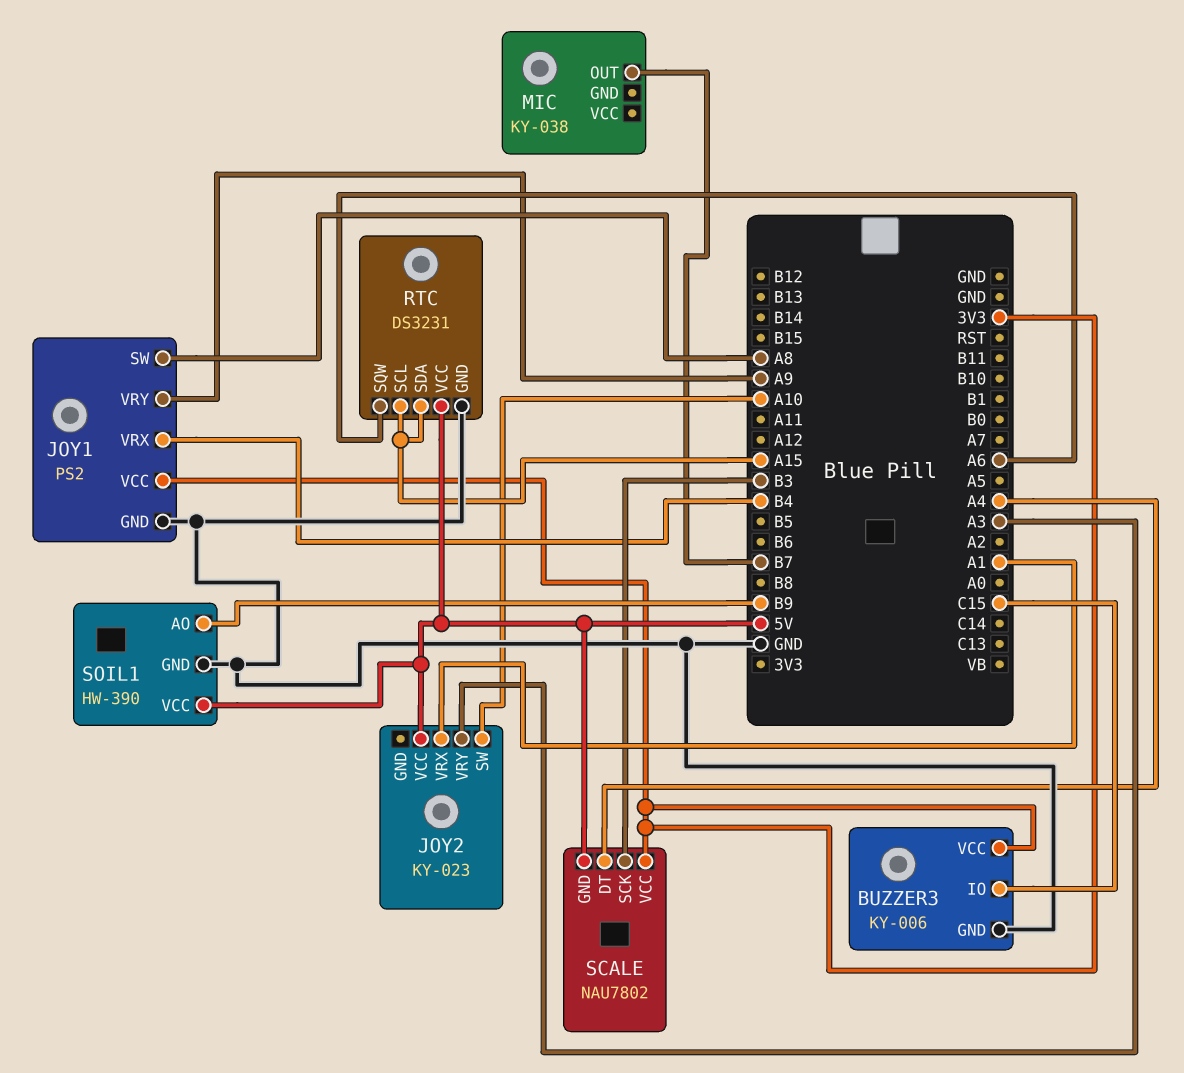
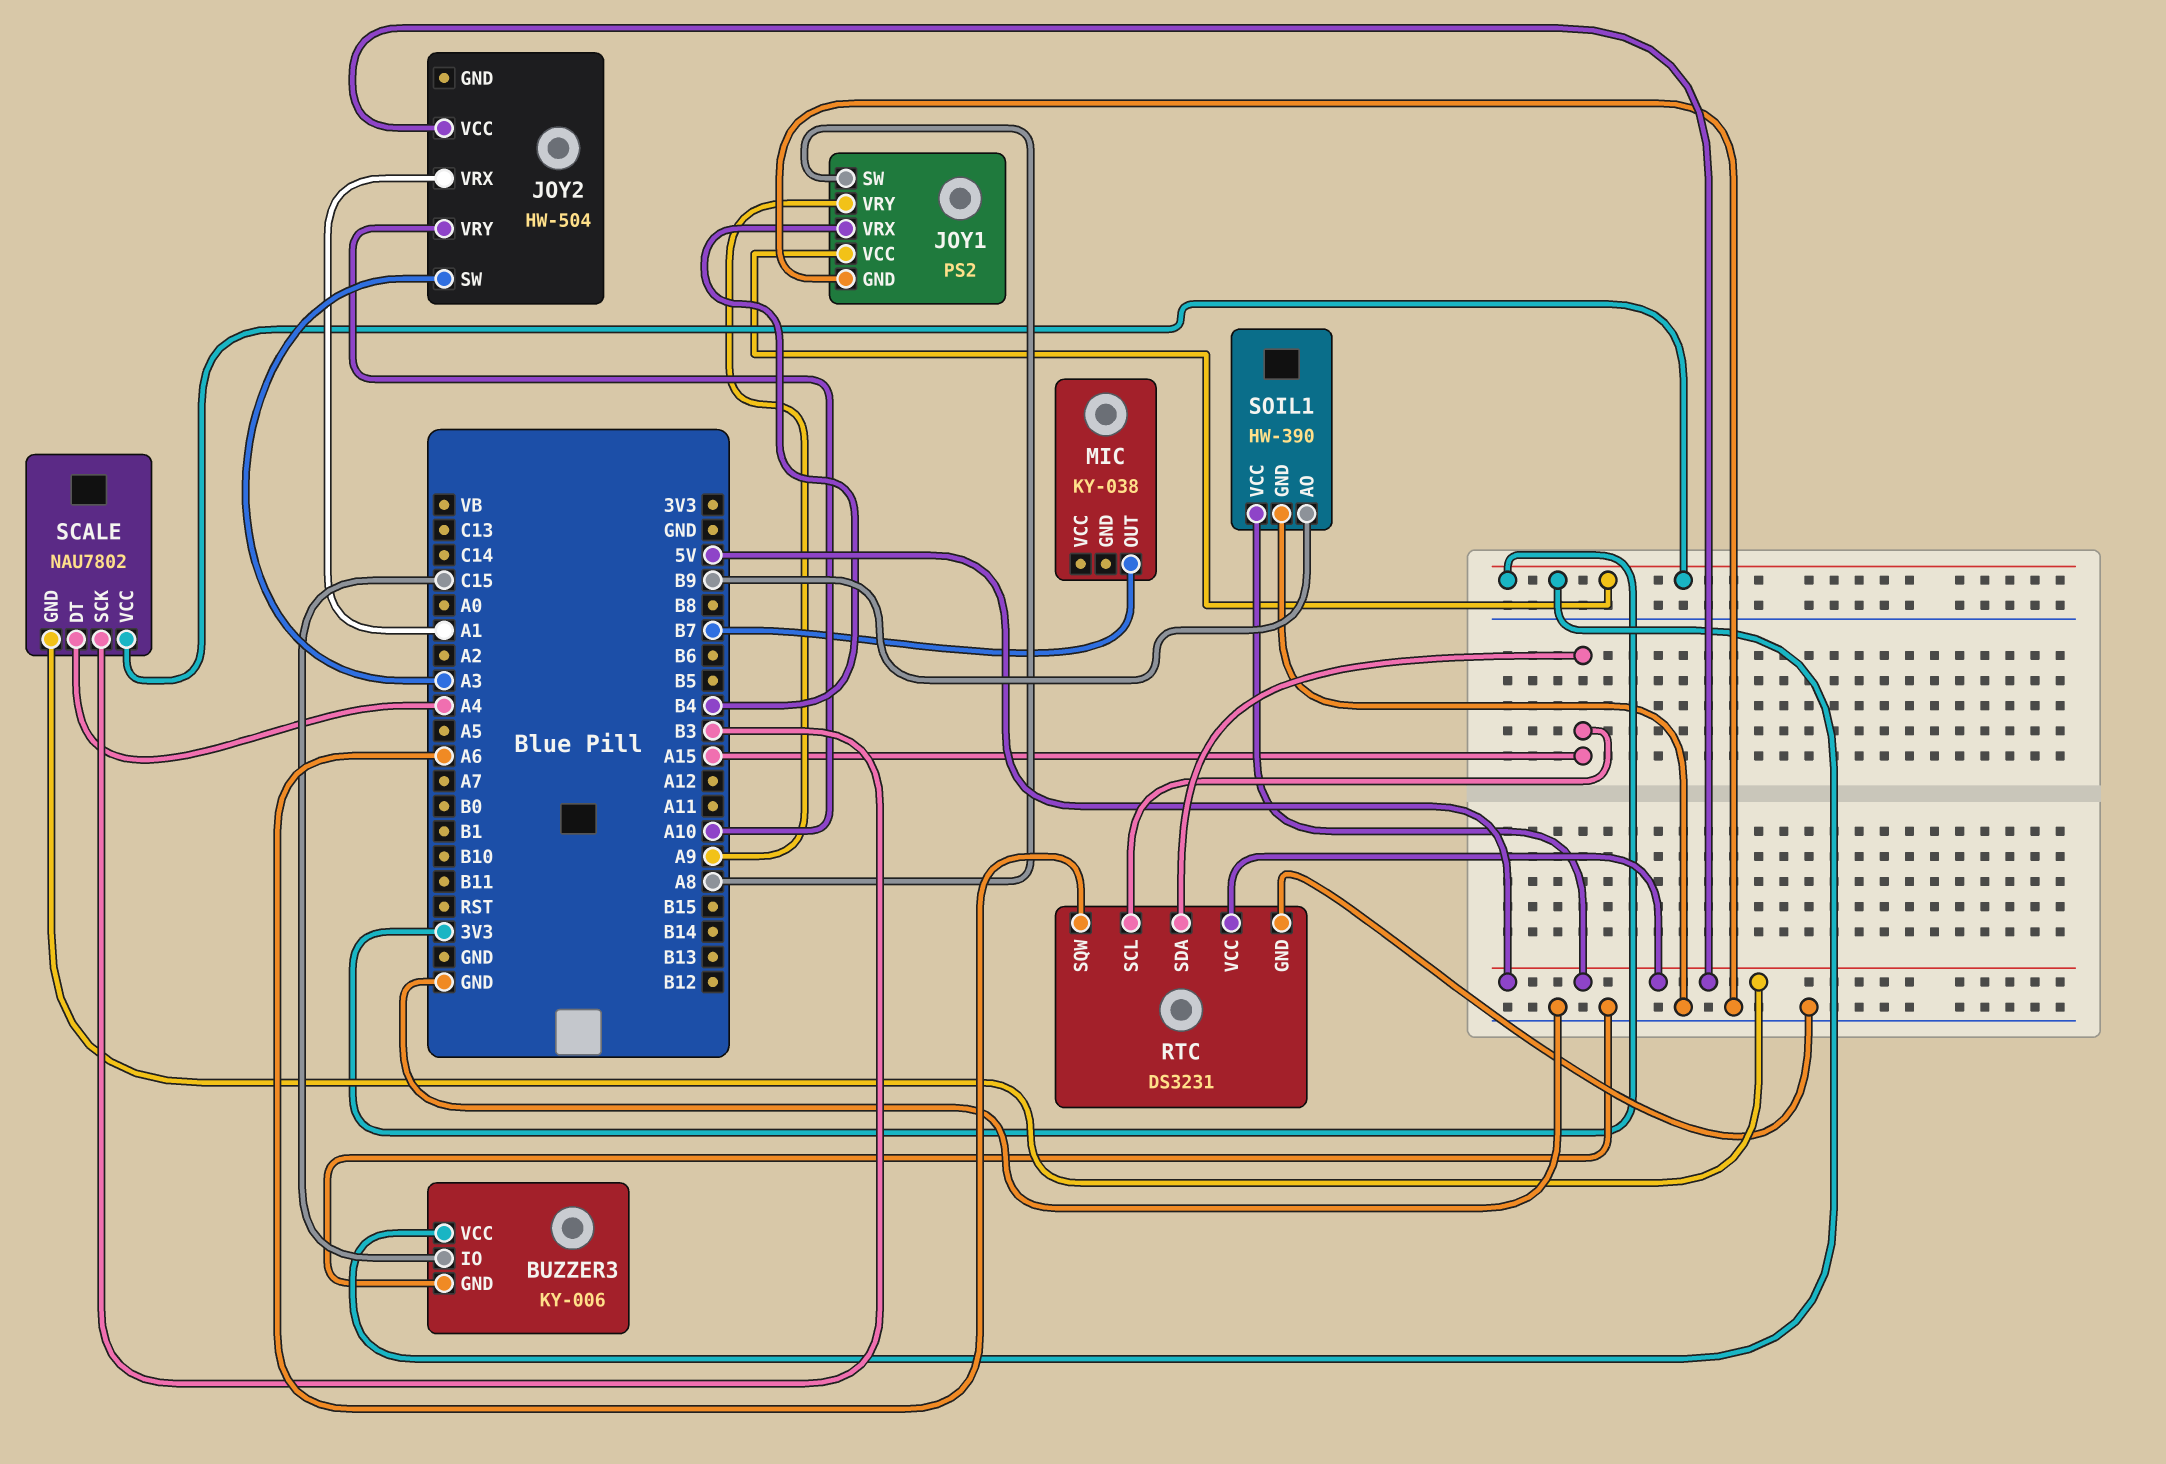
JOY2: KY-023 -> HW-504
JOY2 pin SW: A10 -> A3
JOY2 pin VRY: A3 -> A10

